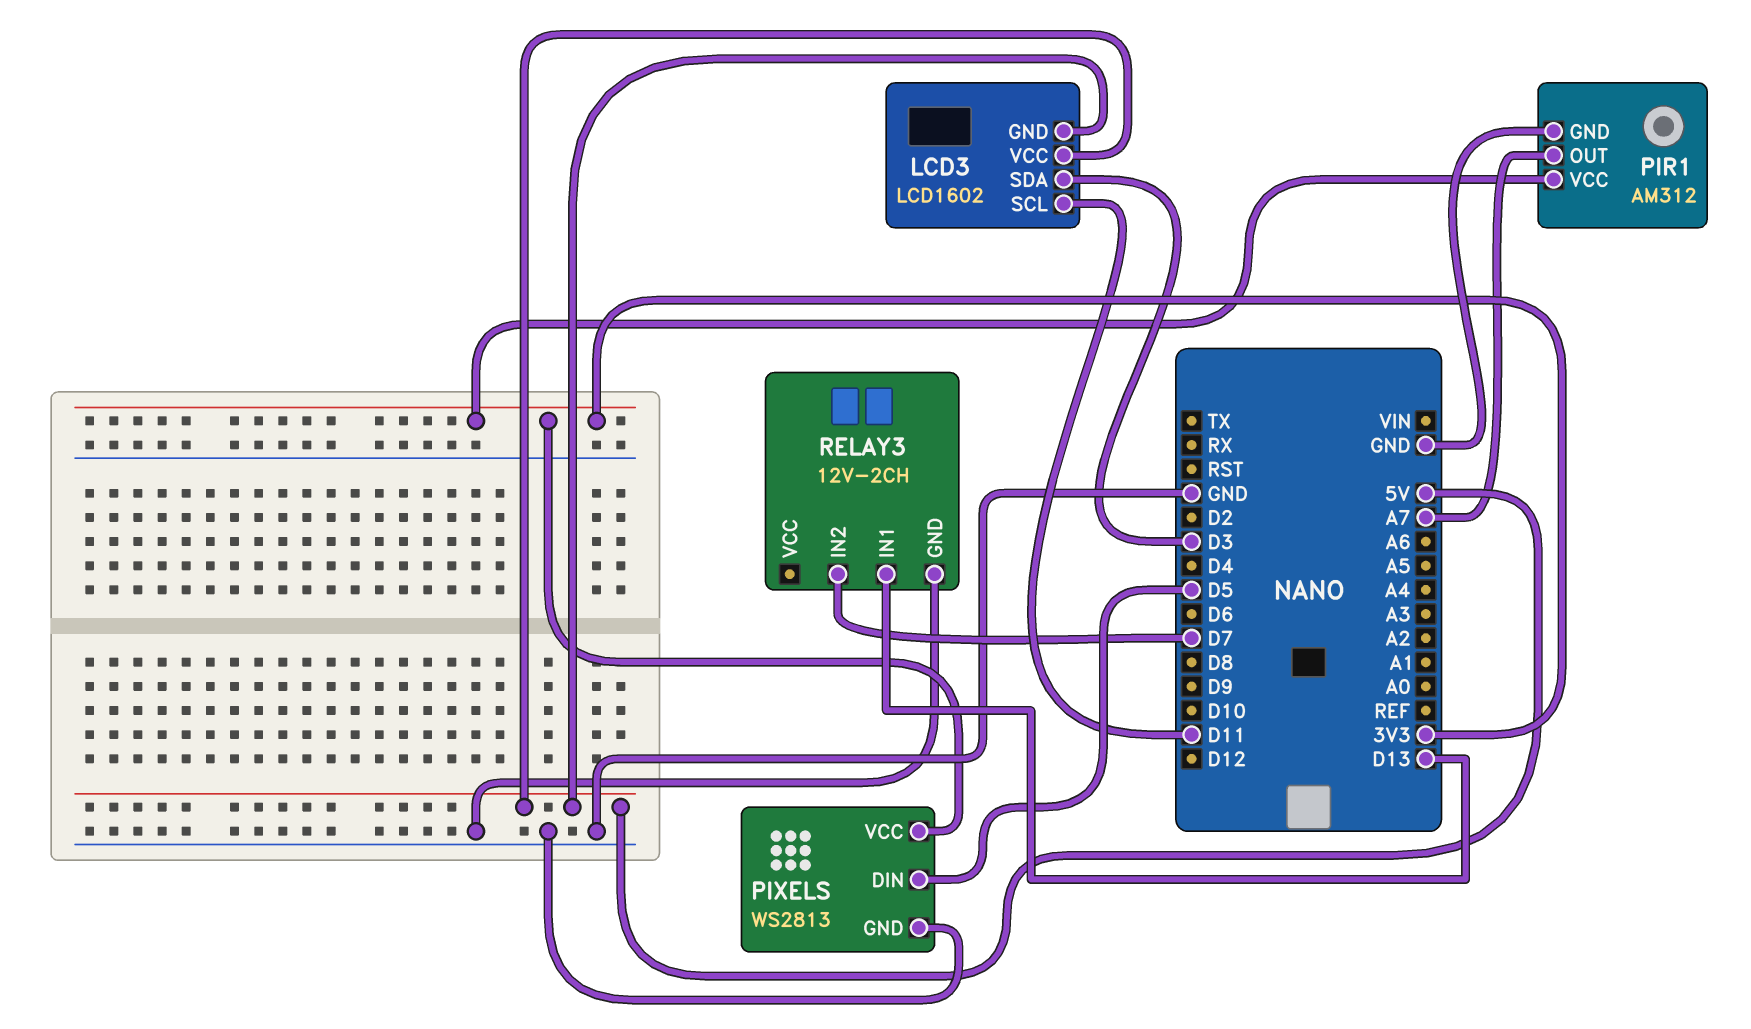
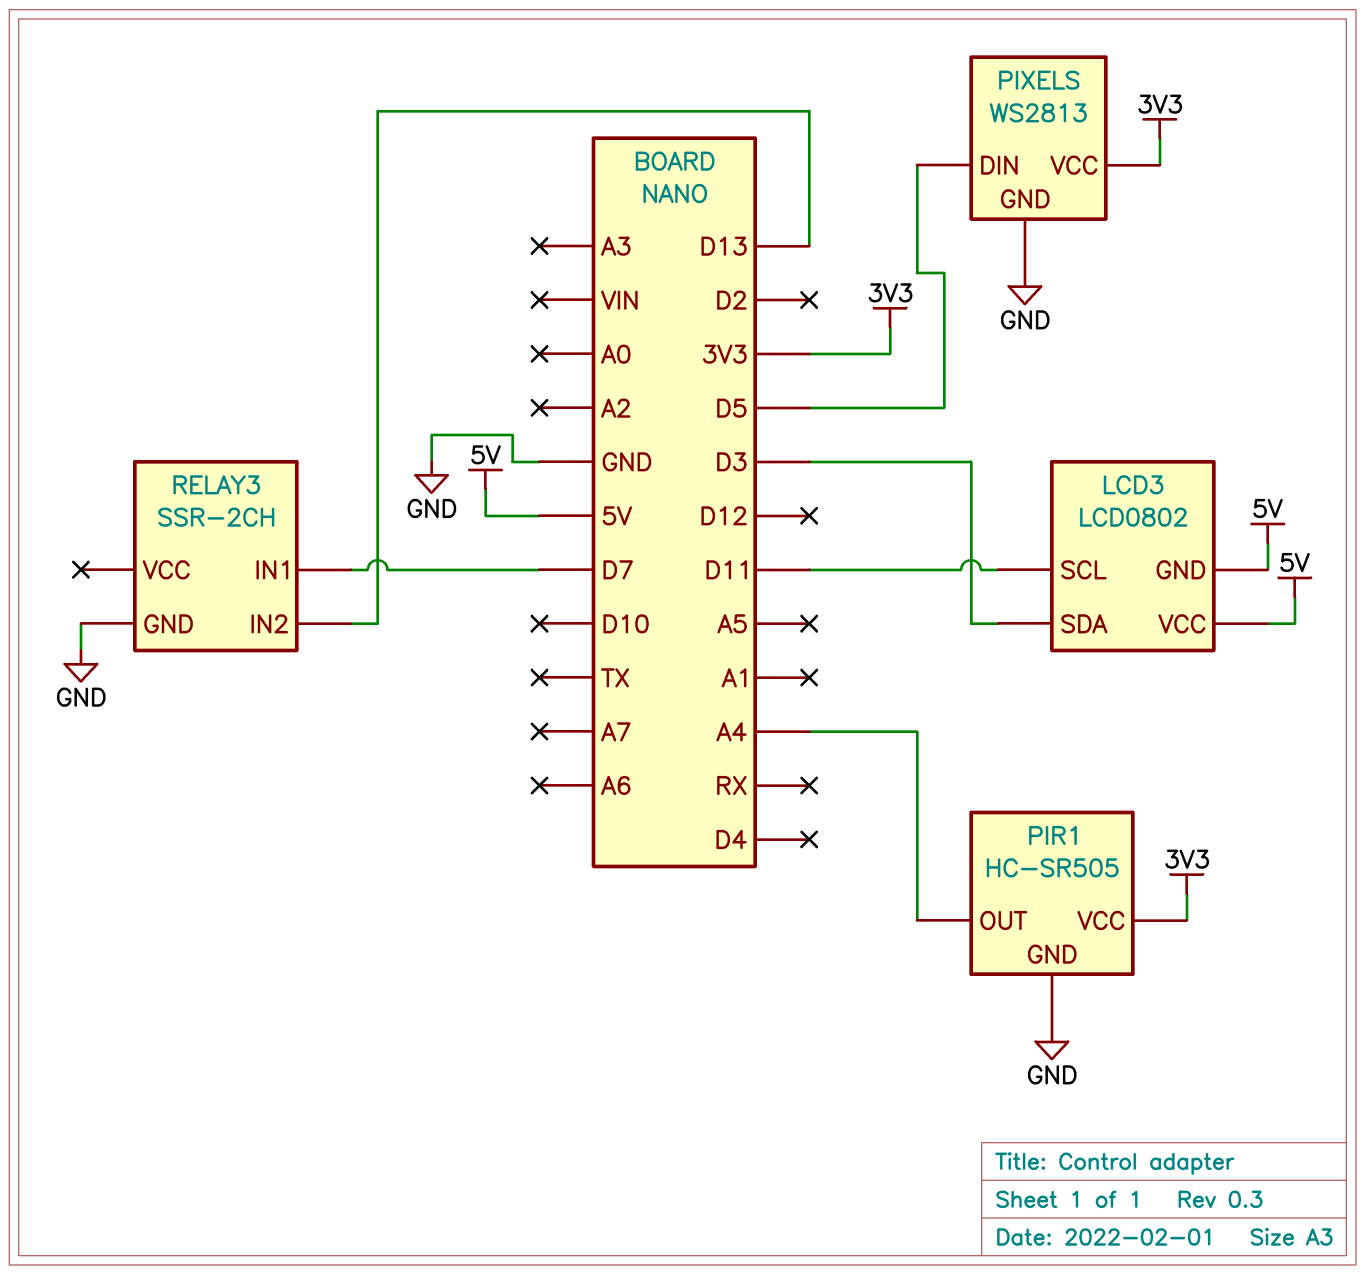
LCD3: LCD1602 -> LCD0802
PIR1: AM312 -> HC-SR505
PIR1 pin OUT: A7 -> A4
RELAY3: 12V-2CH -> SSR-2CH
RELAY3 pin IN1: D13 -> D7
RELAY3 pin IN2: D7 -> D13

